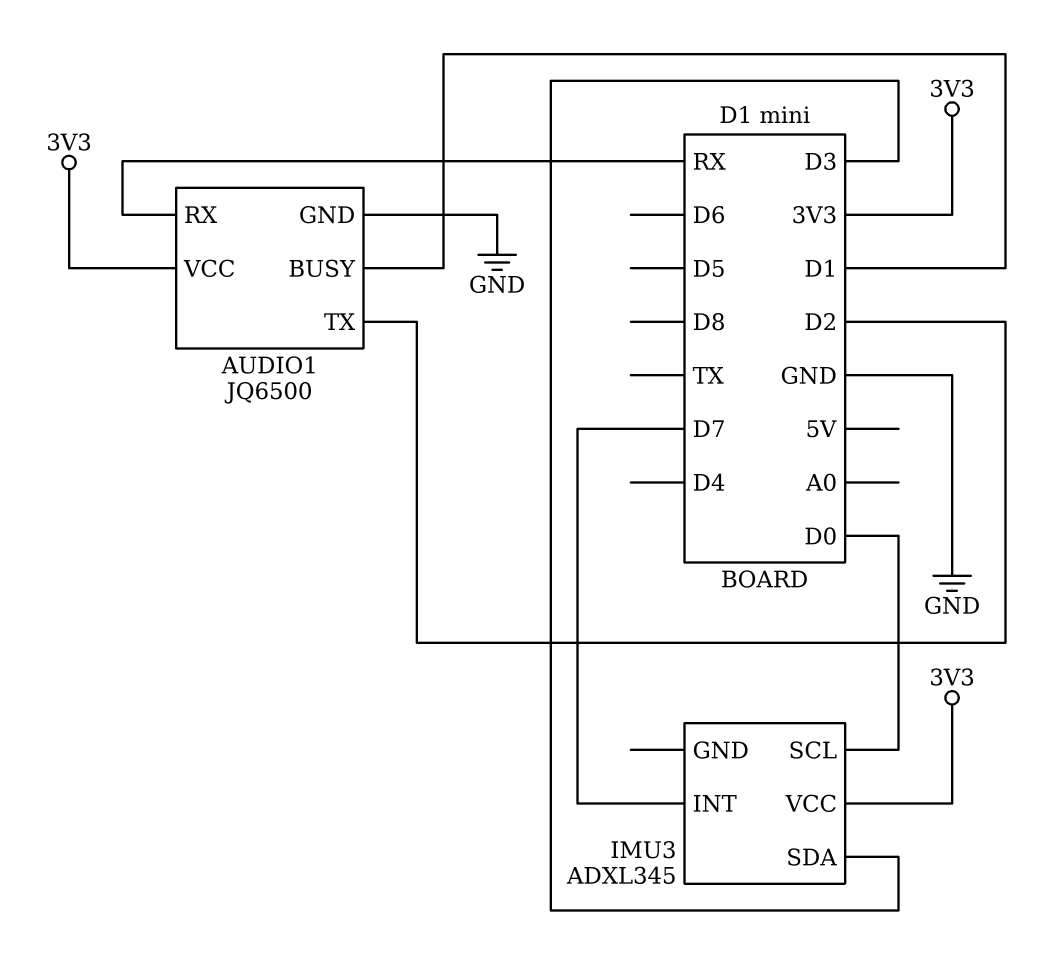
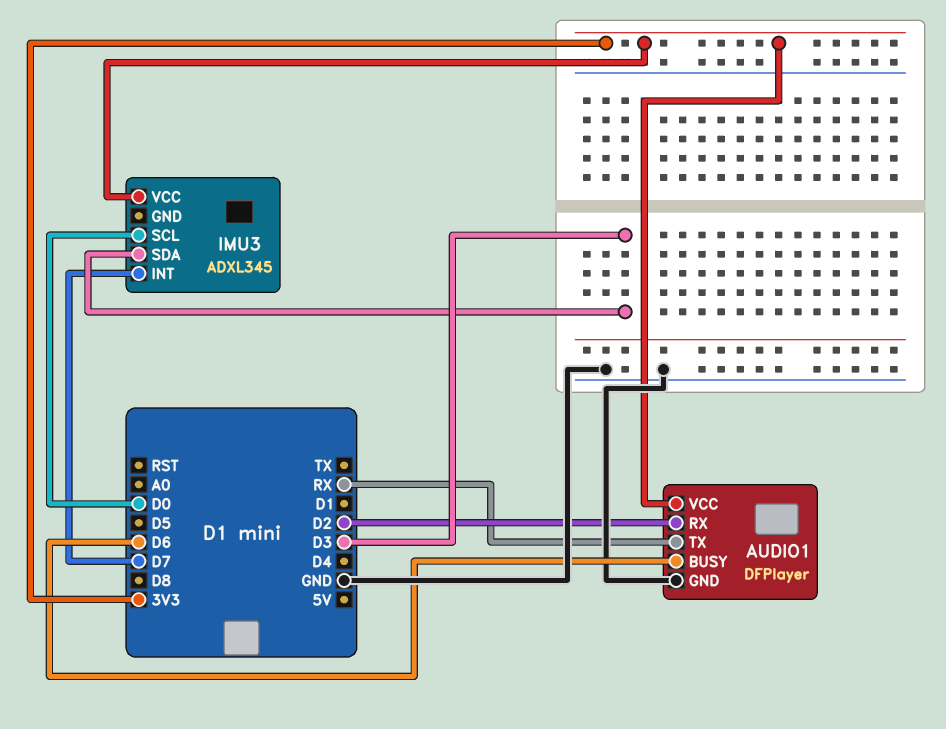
AUDIO1: JQ6500 -> DFPlayer
AUDIO1 pin BUSY: D1 -> D6
AUDIO1 pin RX: RX -> D2
AUDIO1 pin TX: D2 -> RX

